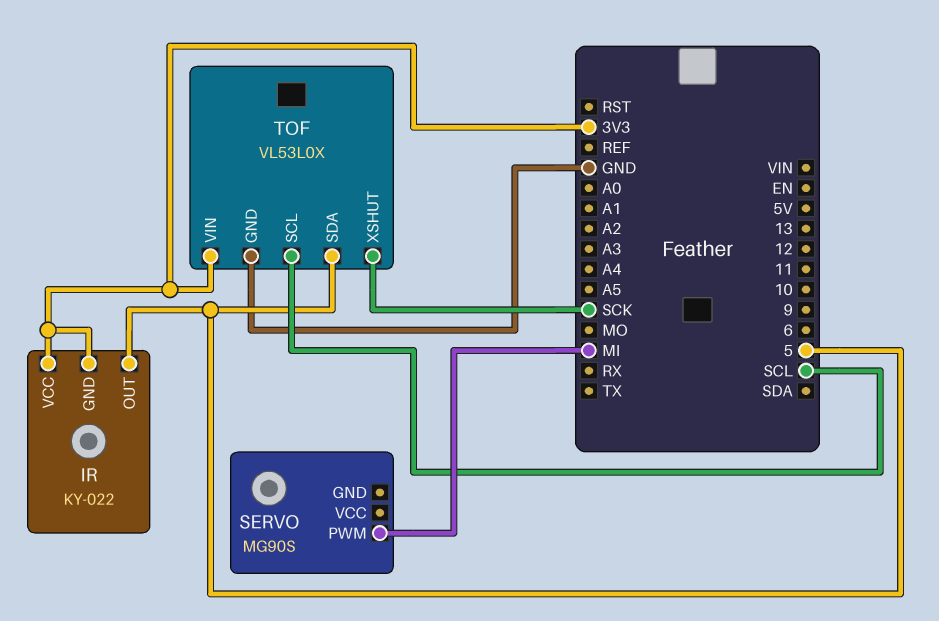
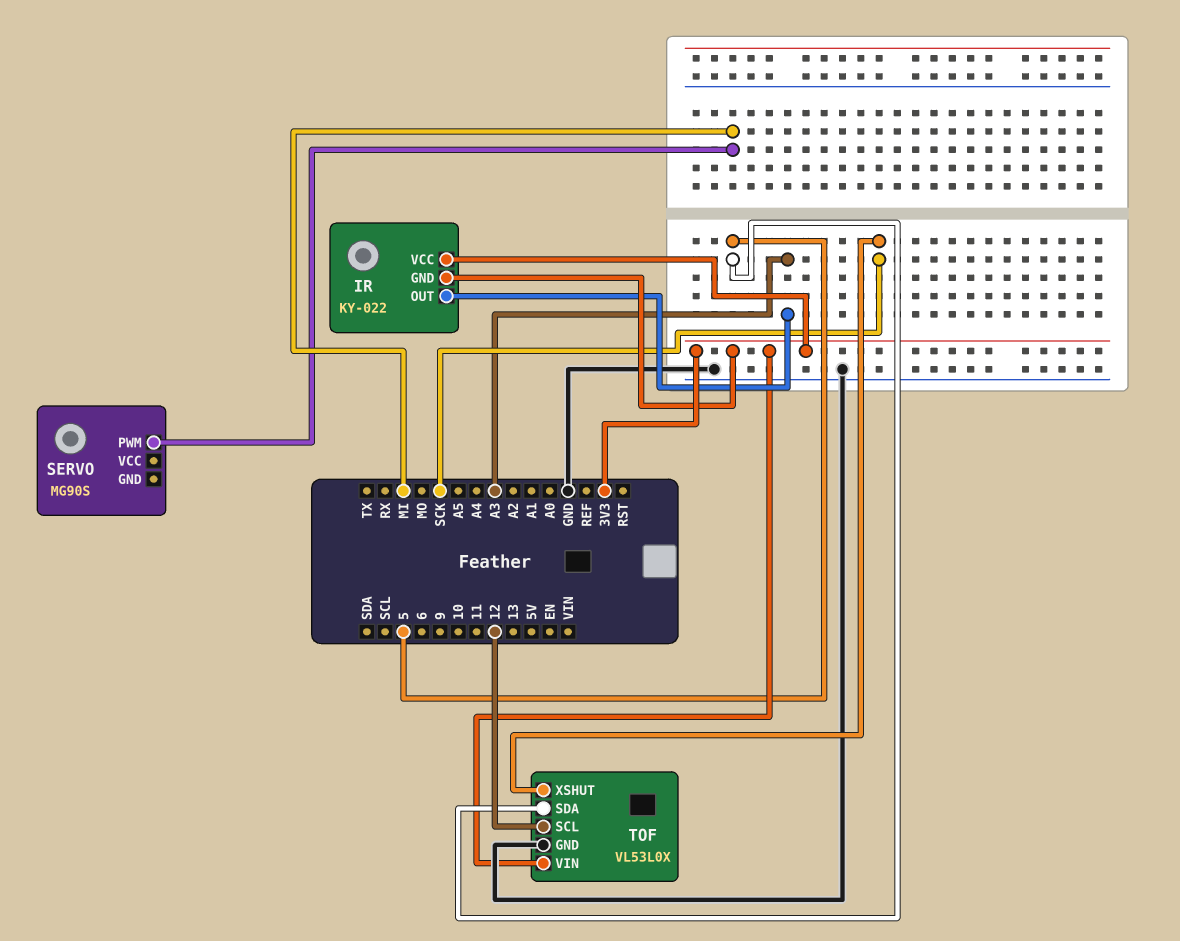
IR pin OUT: 5 -> A3
TOF pin SCL: SCL -> 12

